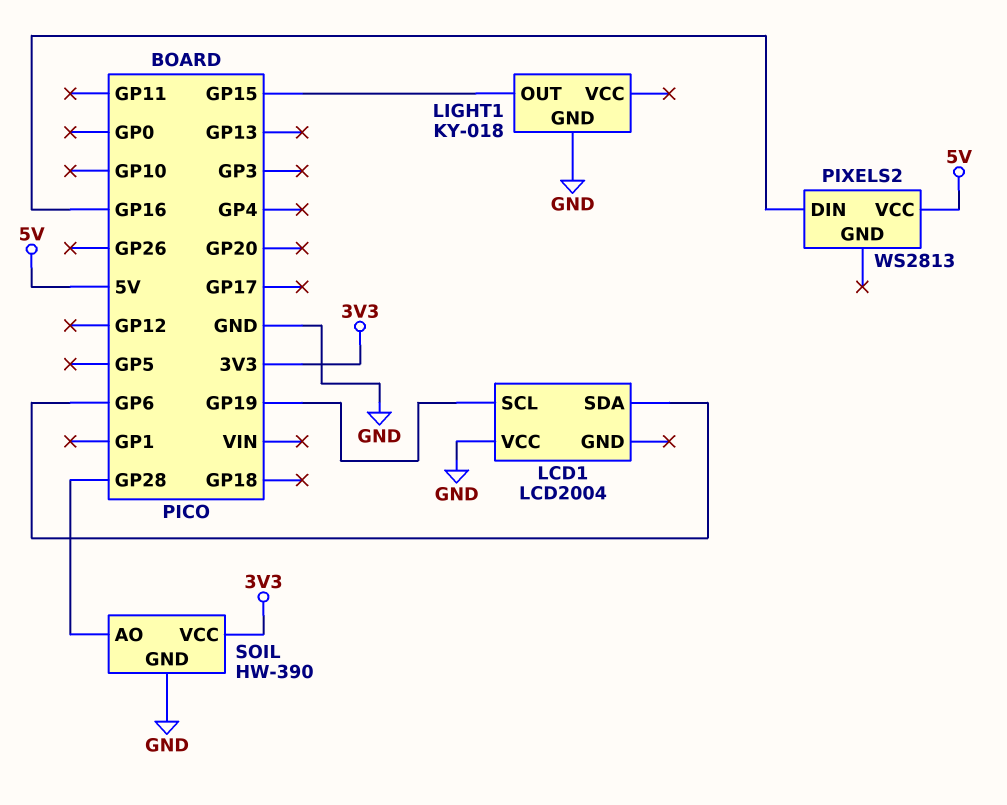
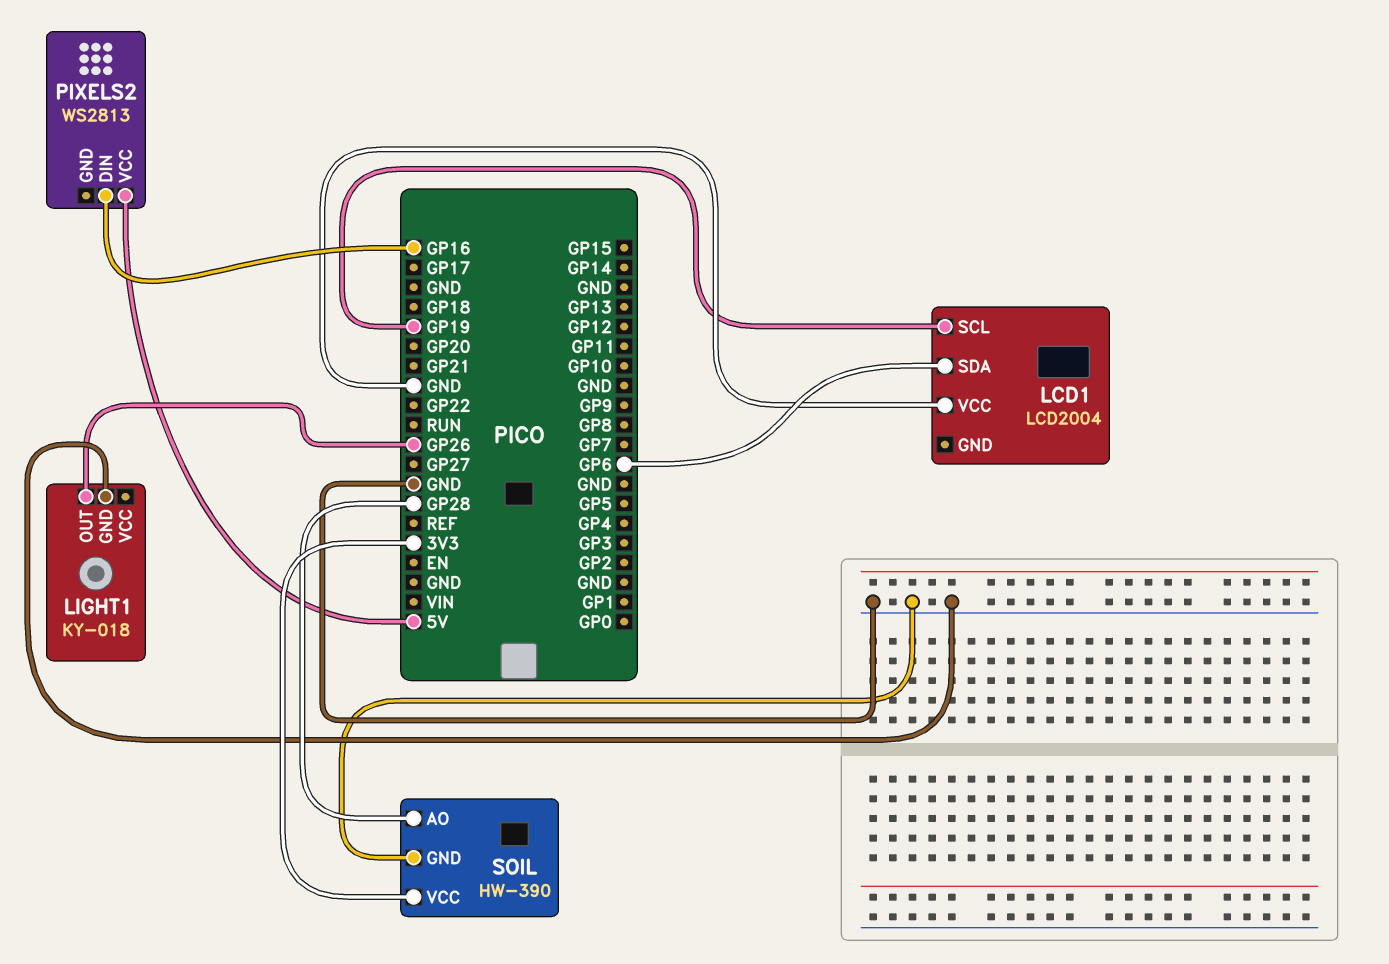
LIGHT1 pin OUT: GP15 -> GP26

